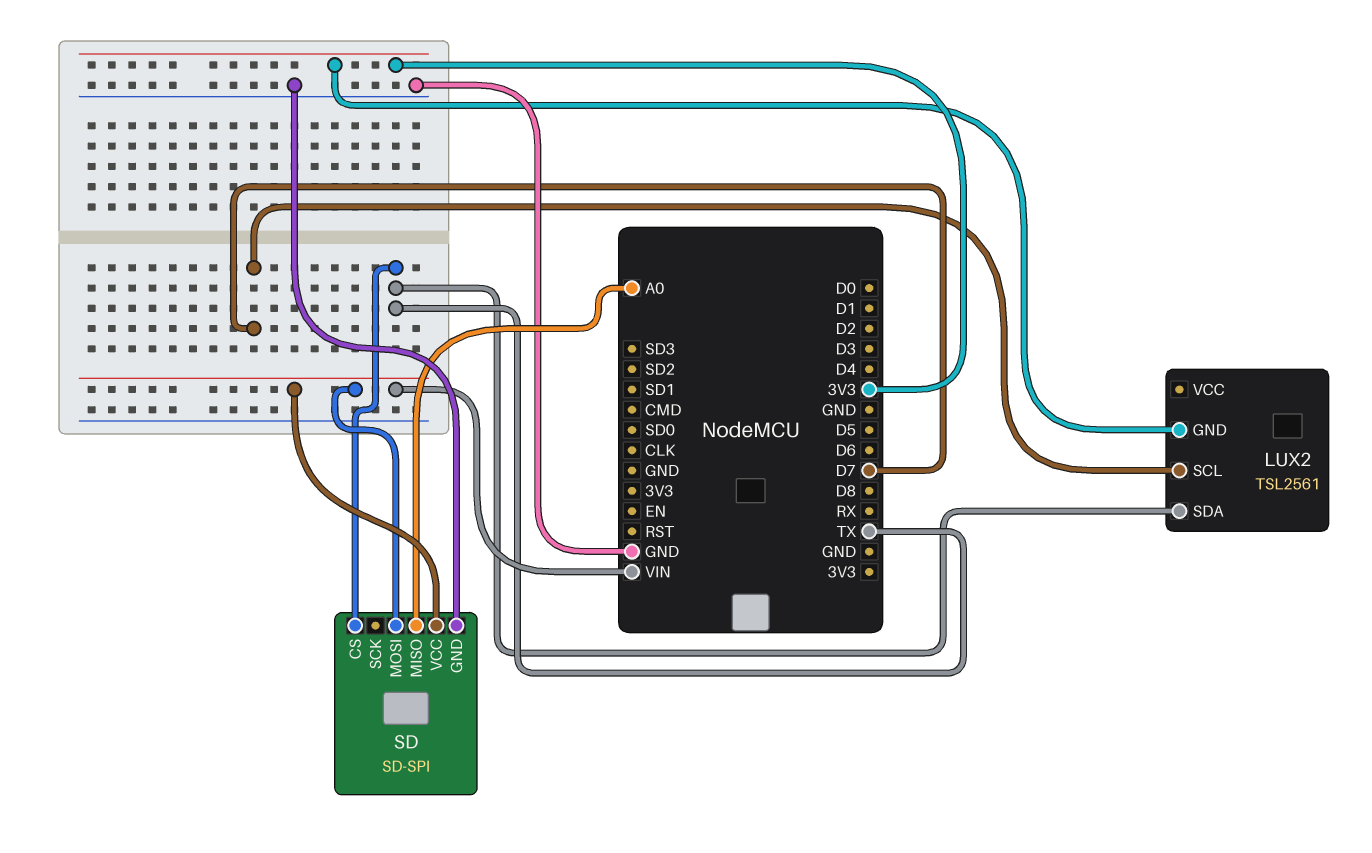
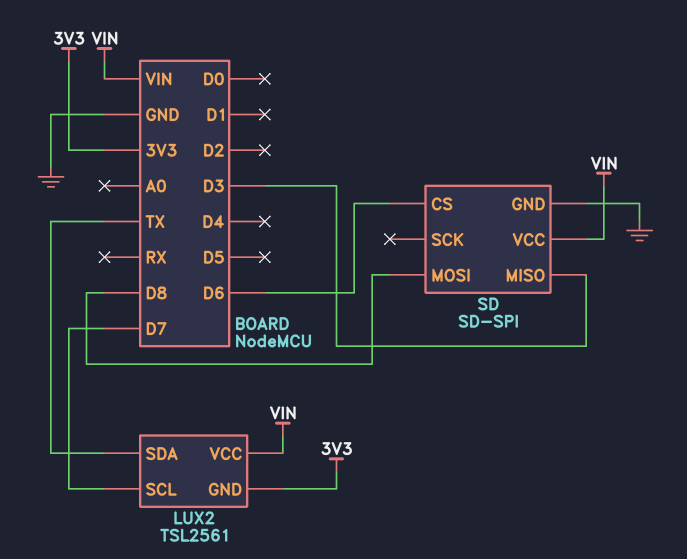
LUX2 pin VCC: none -> VIN
SD pin CS: TX -> D6
SD pin MISO: A0 -> D3
SD pin MOSI: VIN -> D8

